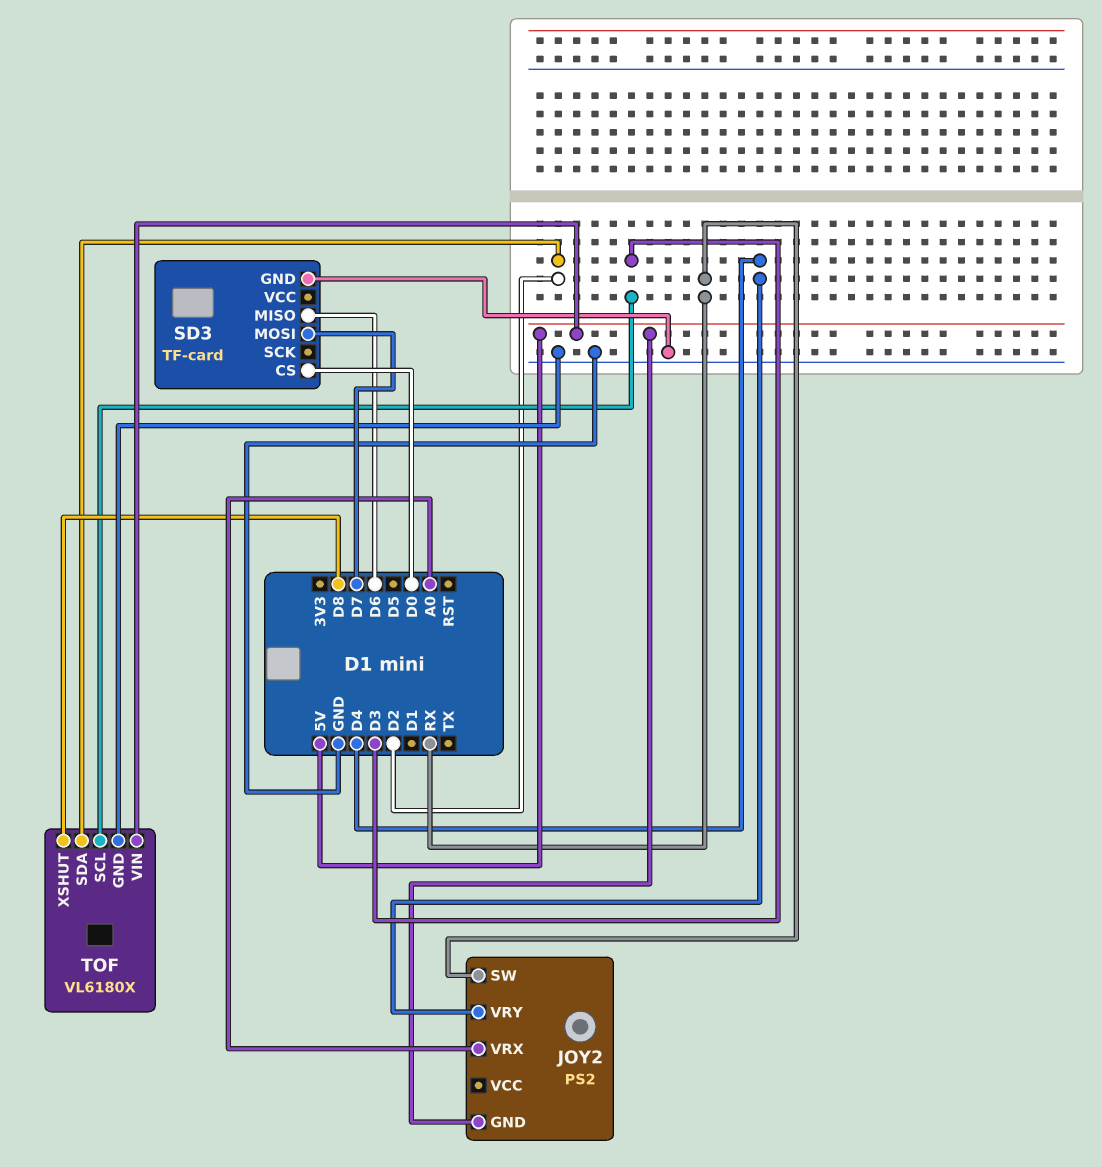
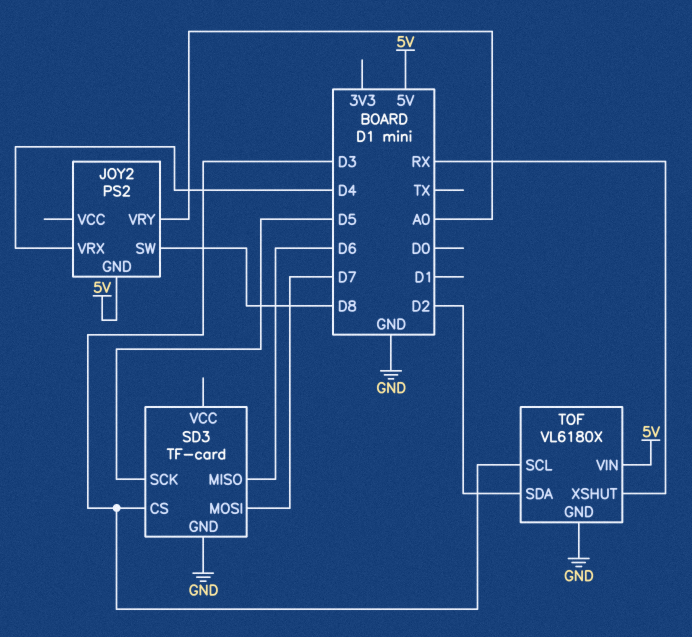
JOY2 pin SW: RX -> D8
JOY2 pin VRX: A0 -> D4
JOY2 pin VRY: D4 -> A0
SD3 pin CS: D0 -> D3
SD3 pin SCK: none -> D5
TOF pin XSHUT: D8 -> RX

